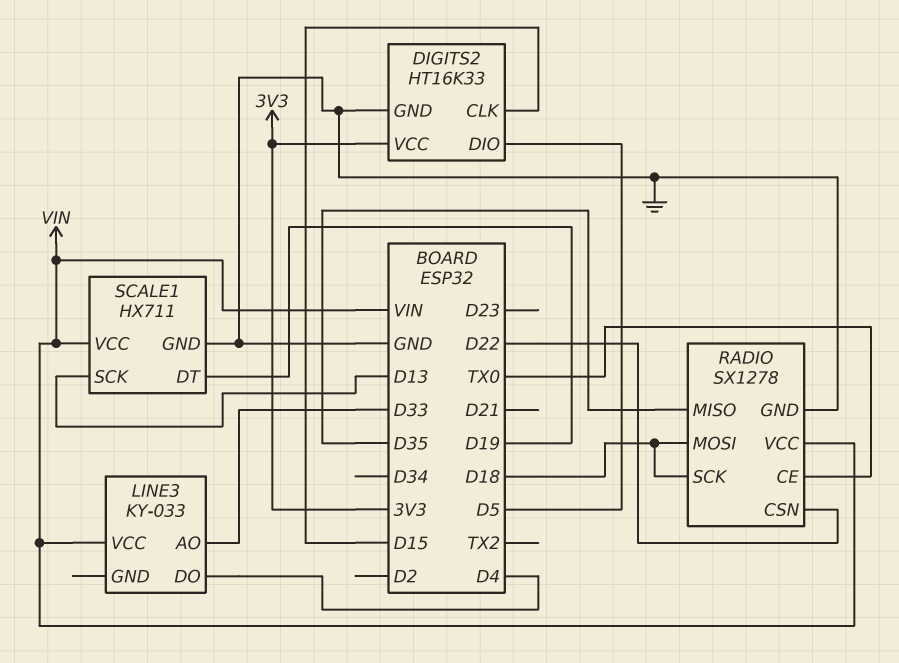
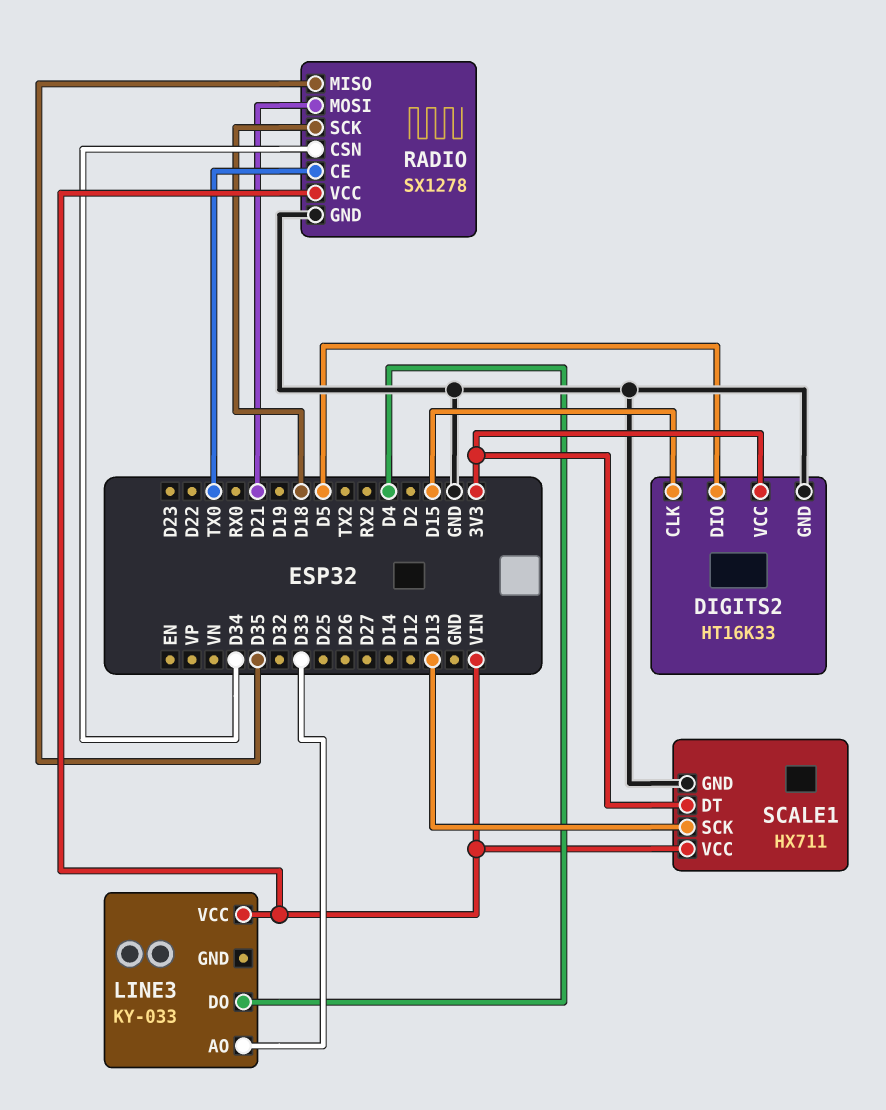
RADIO pin CSN: D22 -> D34
RADIO pin MOSI: D18 -> D21
SCALE1 pin DT: D19 -> 3V3

